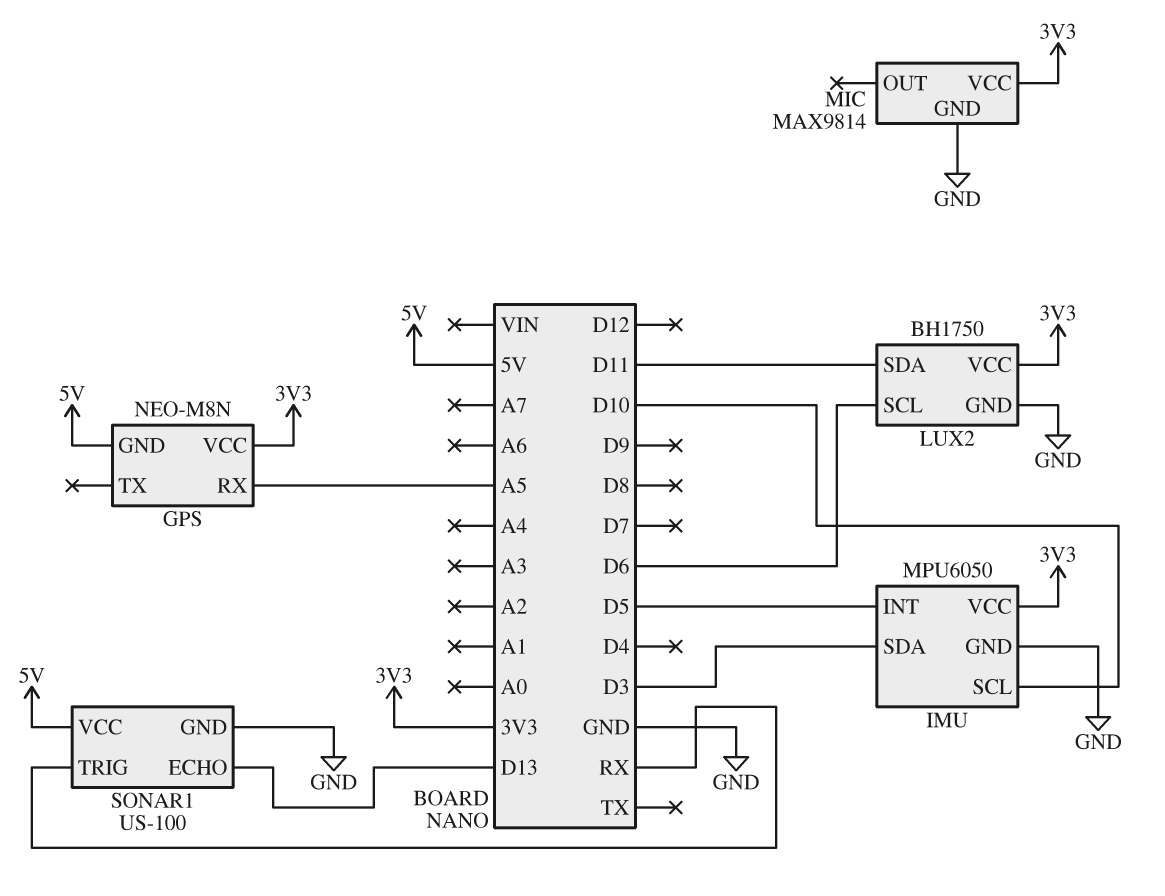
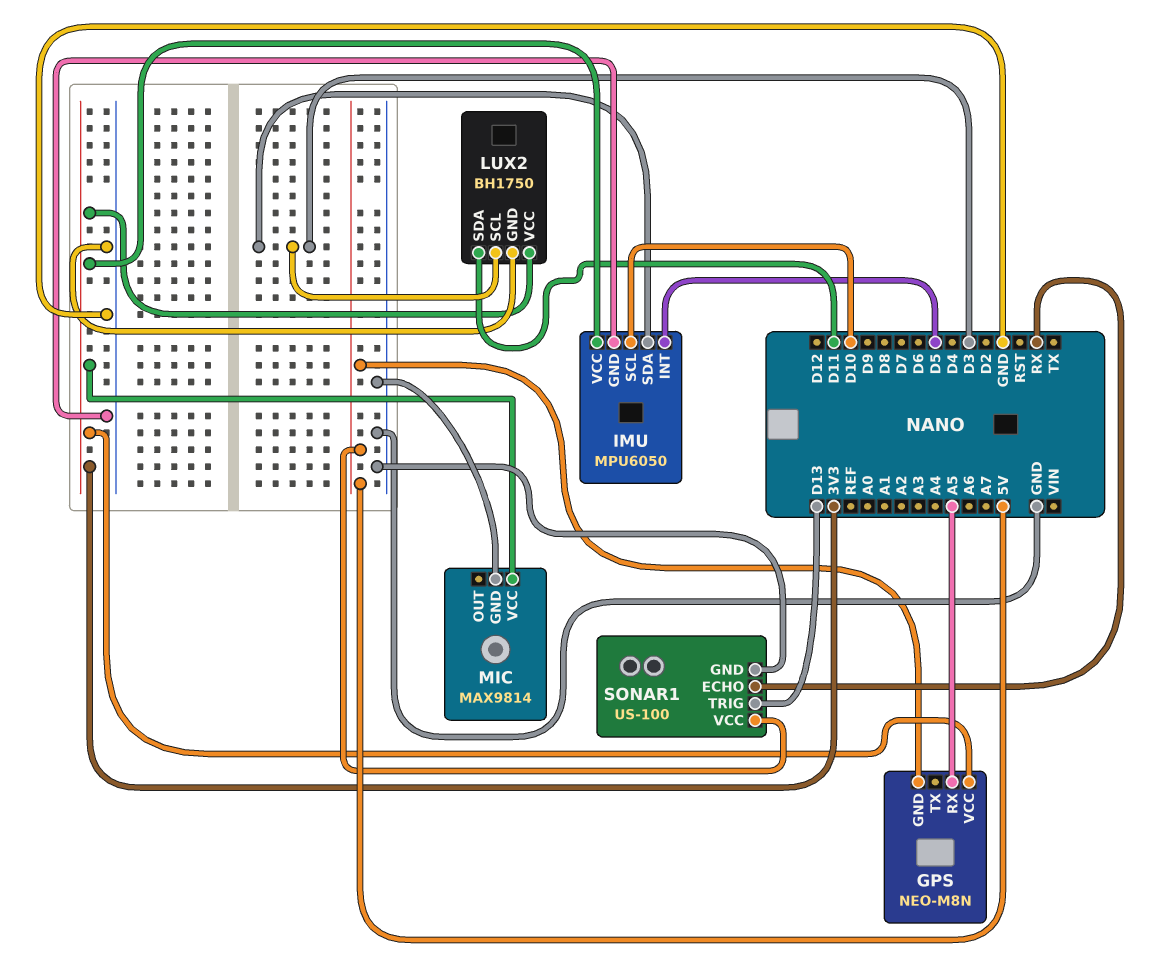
LUX2 pin SCL: D6 -> D3
SONAR1 pin ECHO: D13 -> RX
SONAR1 pin TRIG: RX -> D13

